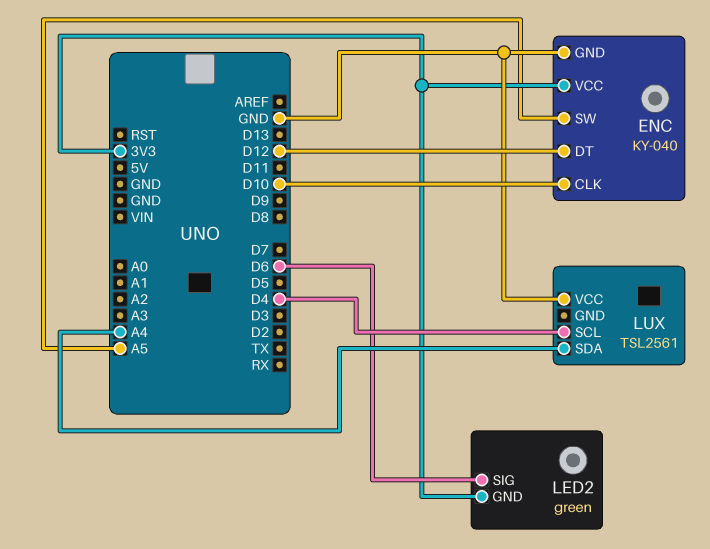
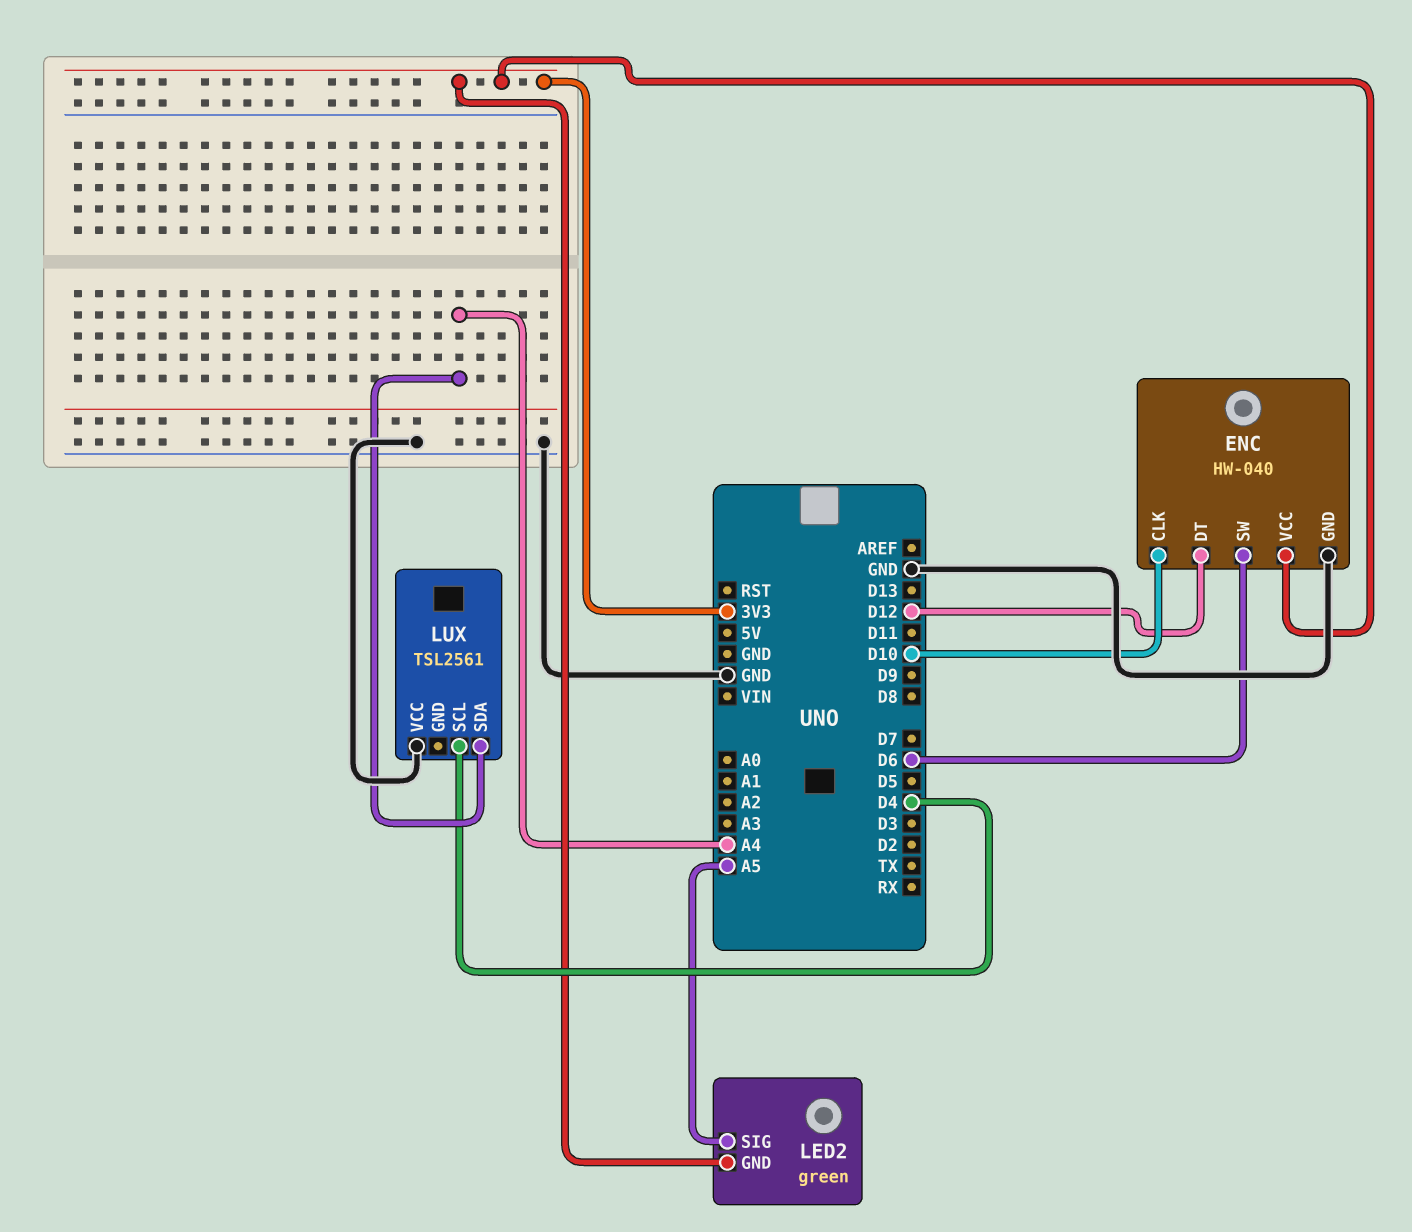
ENC: KY-040 -> HW-040
ENC pin SW: A5 -> D6
LED2 pin SIG: D6 -> A5

